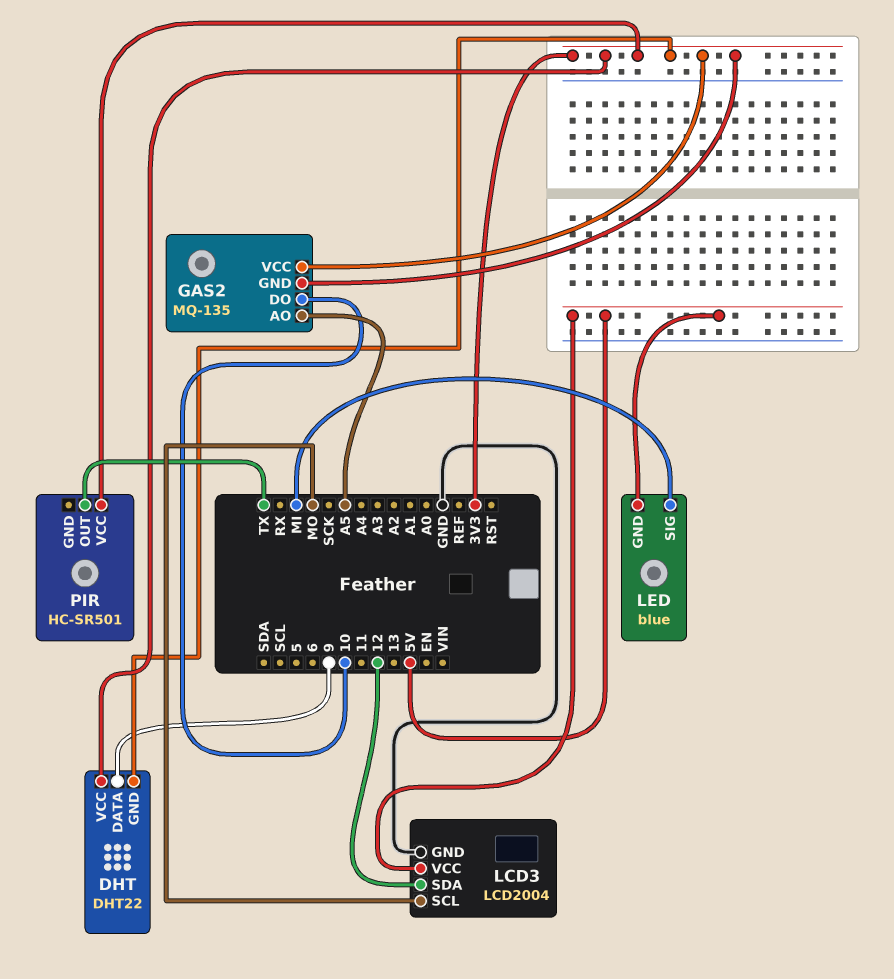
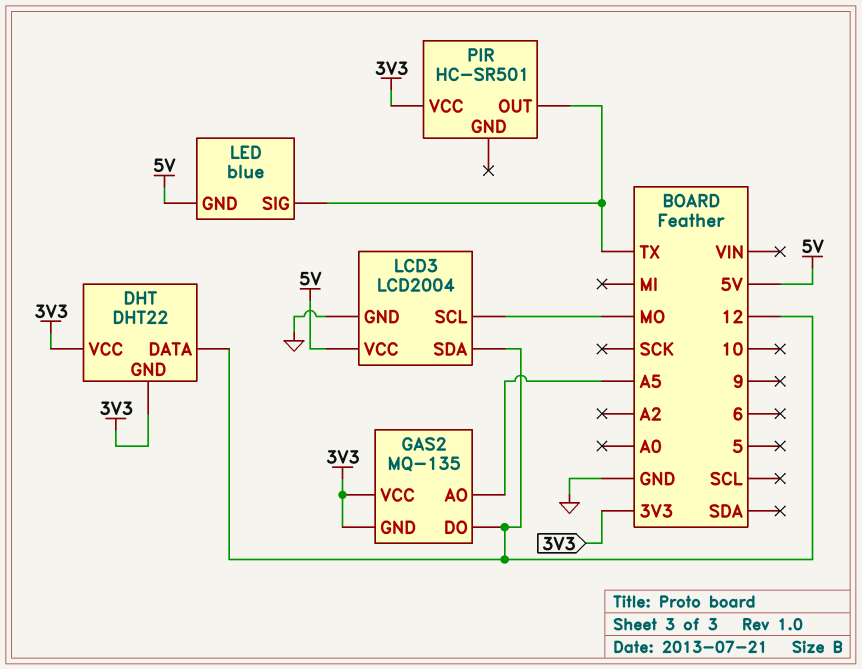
DHT pin DATA: 9 -> 12
GAS2 pin DO: 10 -> 12
LED pin SIG: MI -> TX

